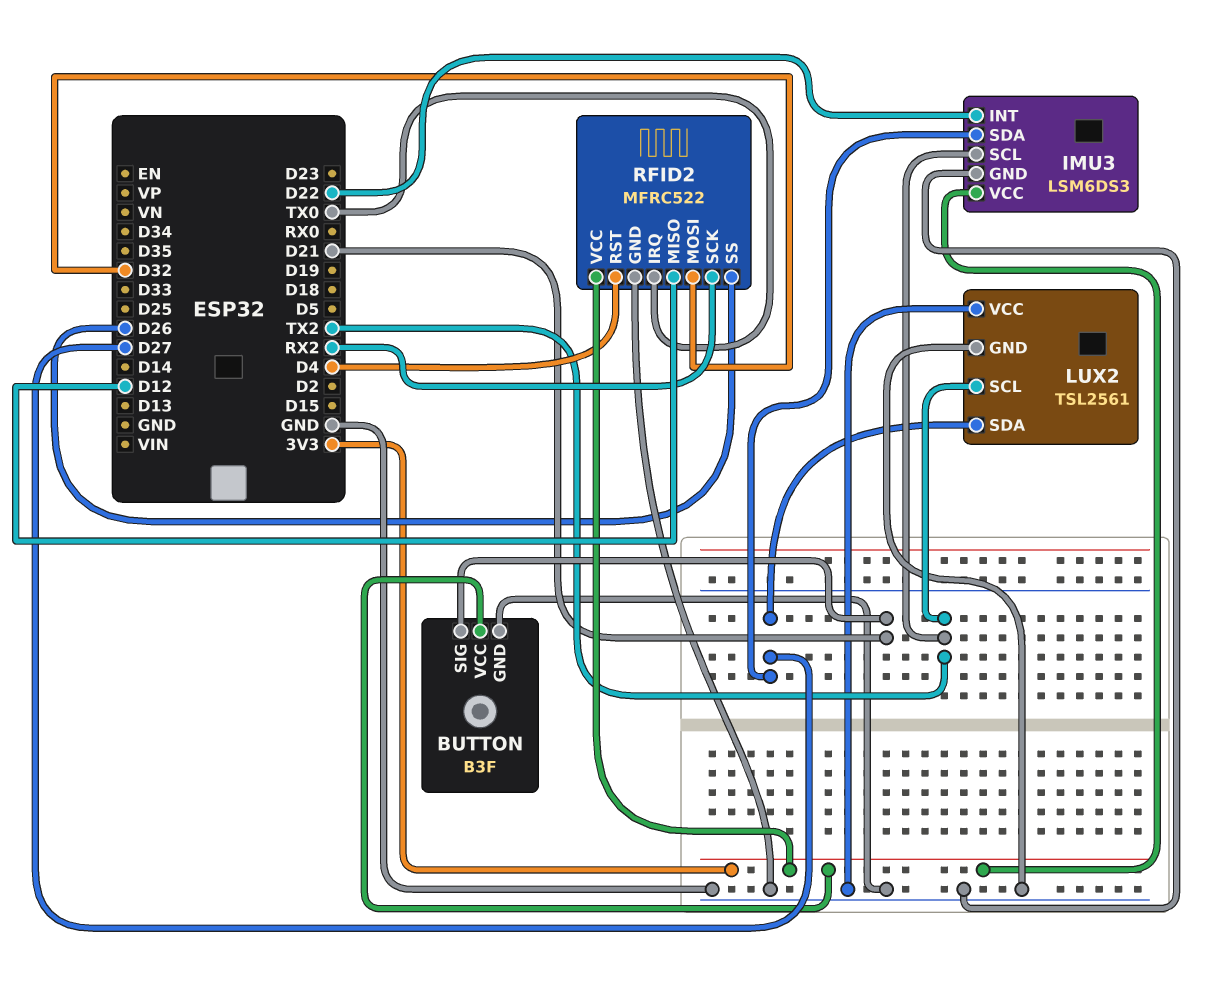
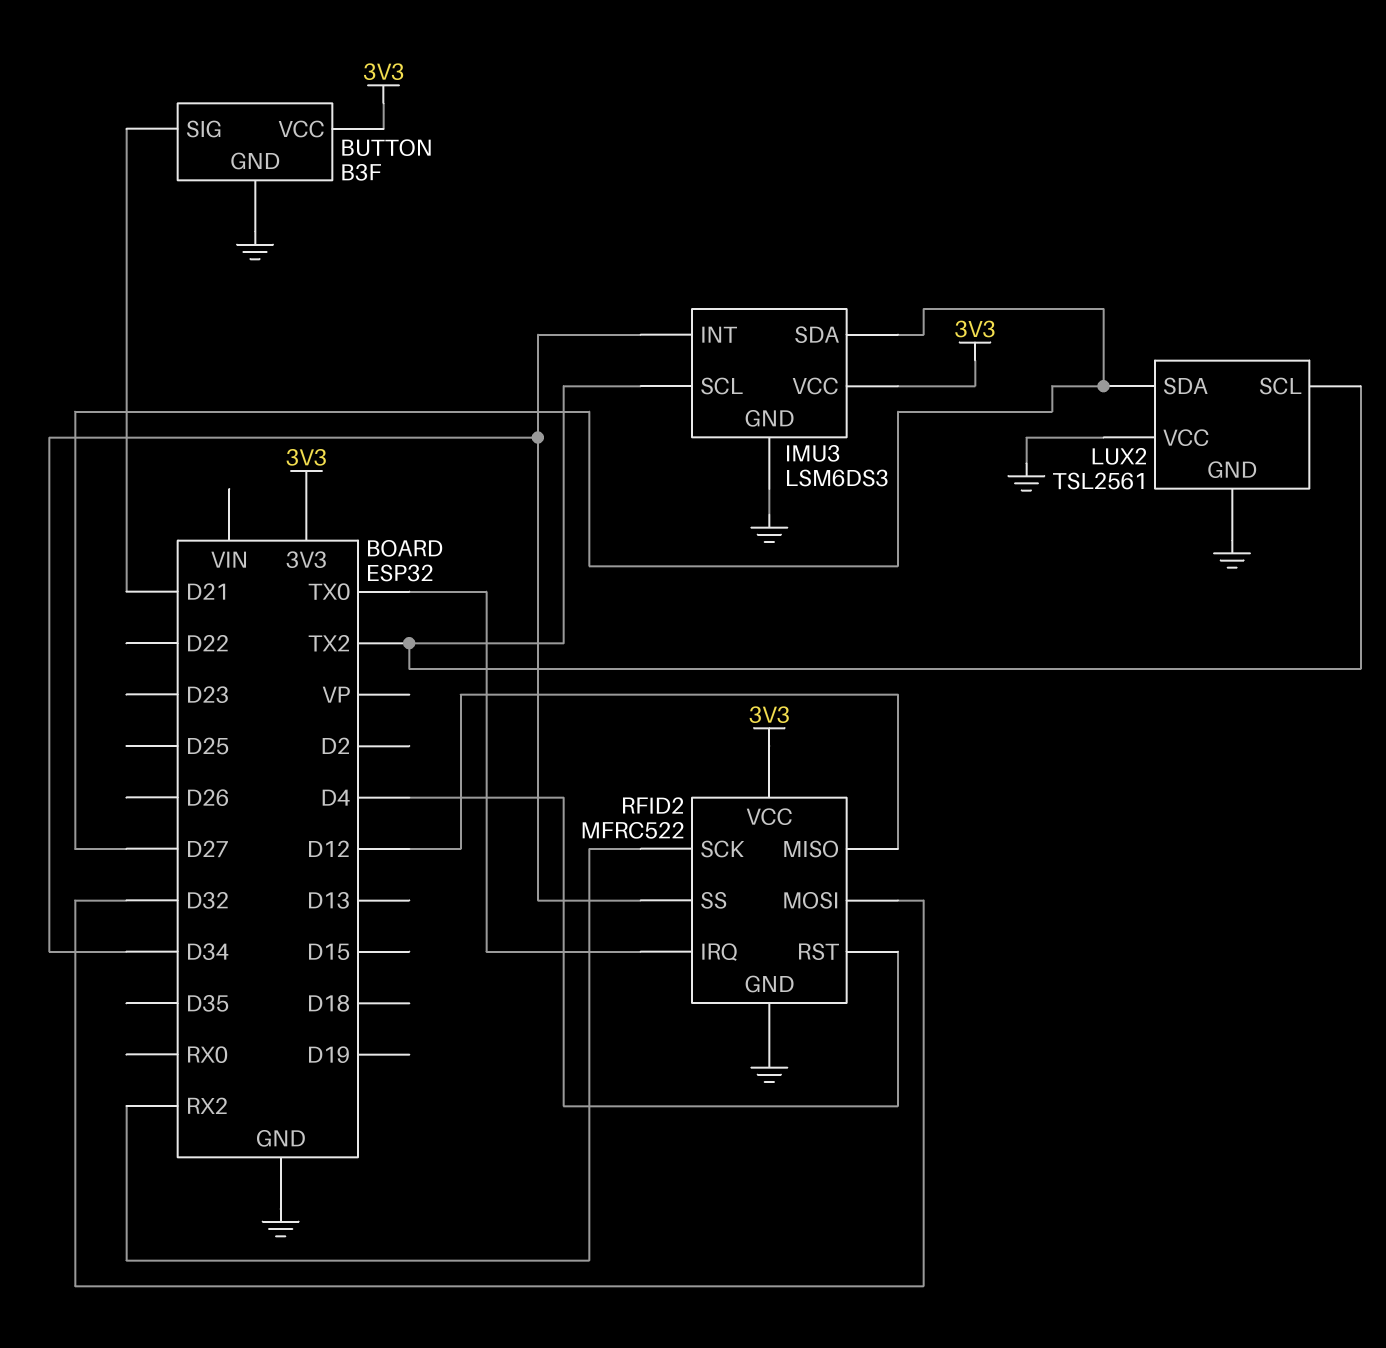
IMU3 pin INT: D22 -> D34
RFID2 pin SS: D26 -> D34

